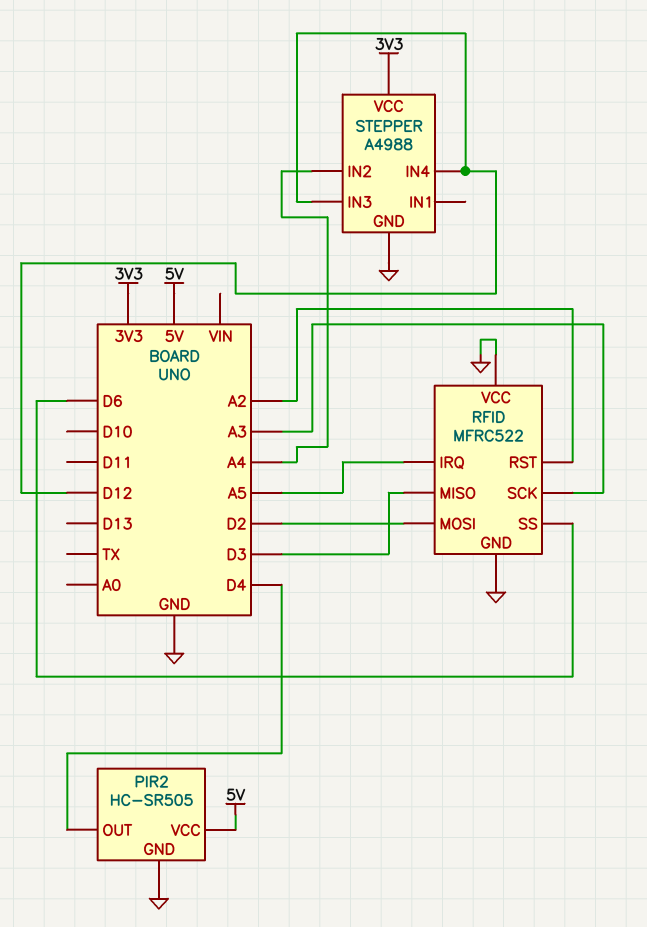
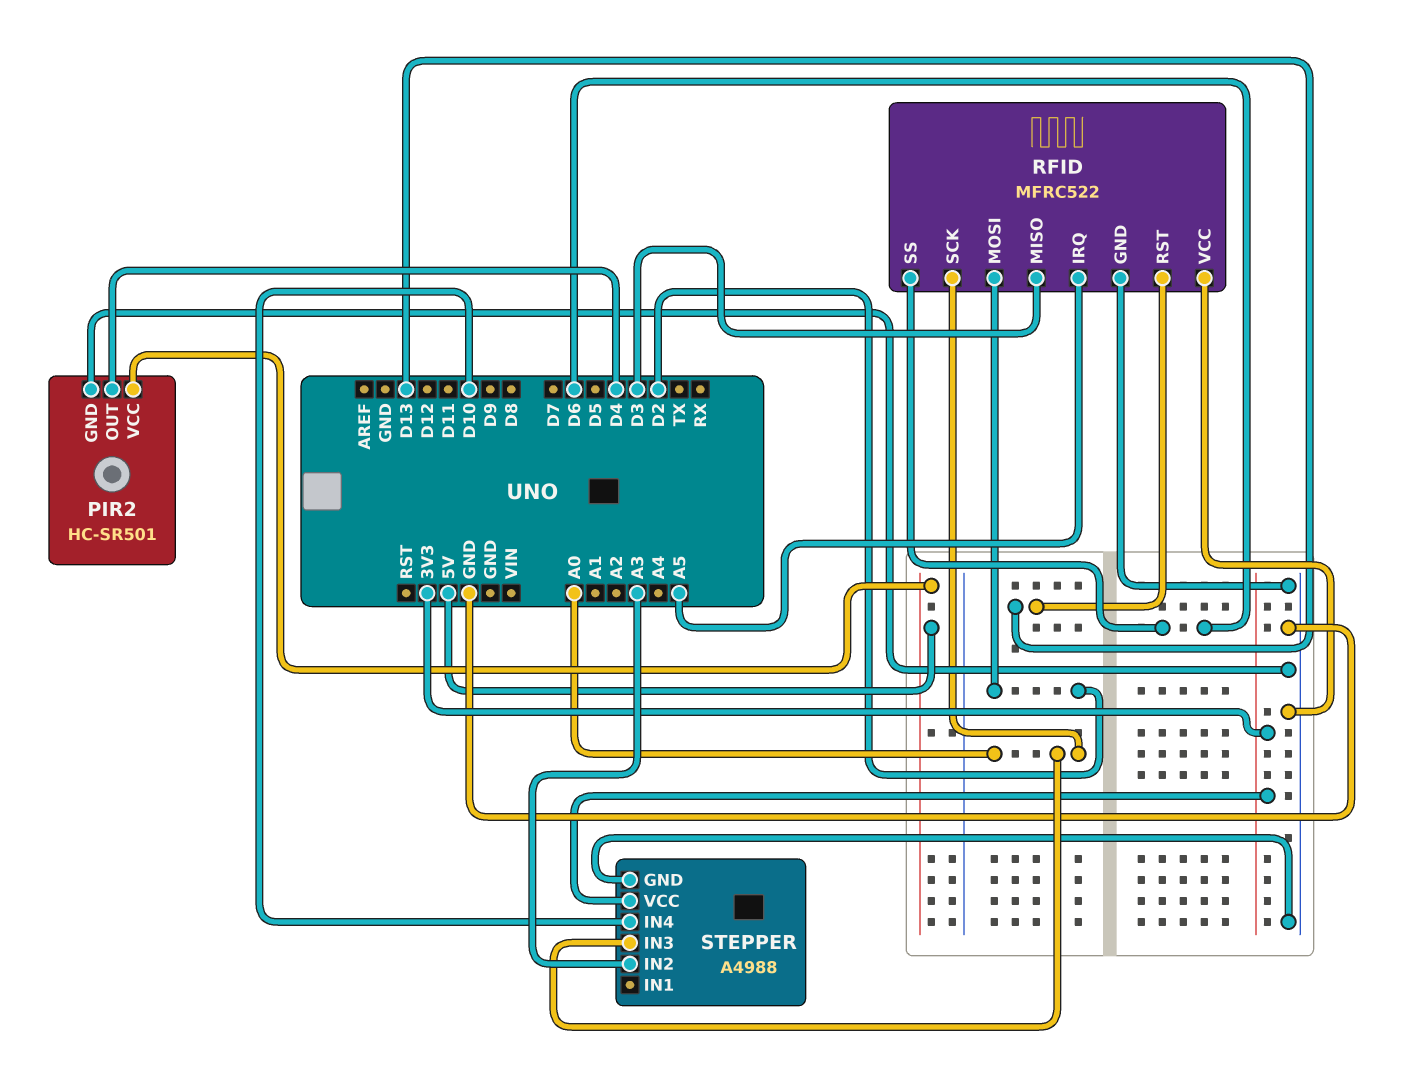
PIR2: HC-SR505 -> HC-SR501
RFID pin RST: A2 -> D13
RFID pin SCK: A3 -> A0
STEPPER pin IN2: A4 -> A3
STEPPER pin IN3: D12 -> A0
STEPPER pin IN4: D12 -> D10

